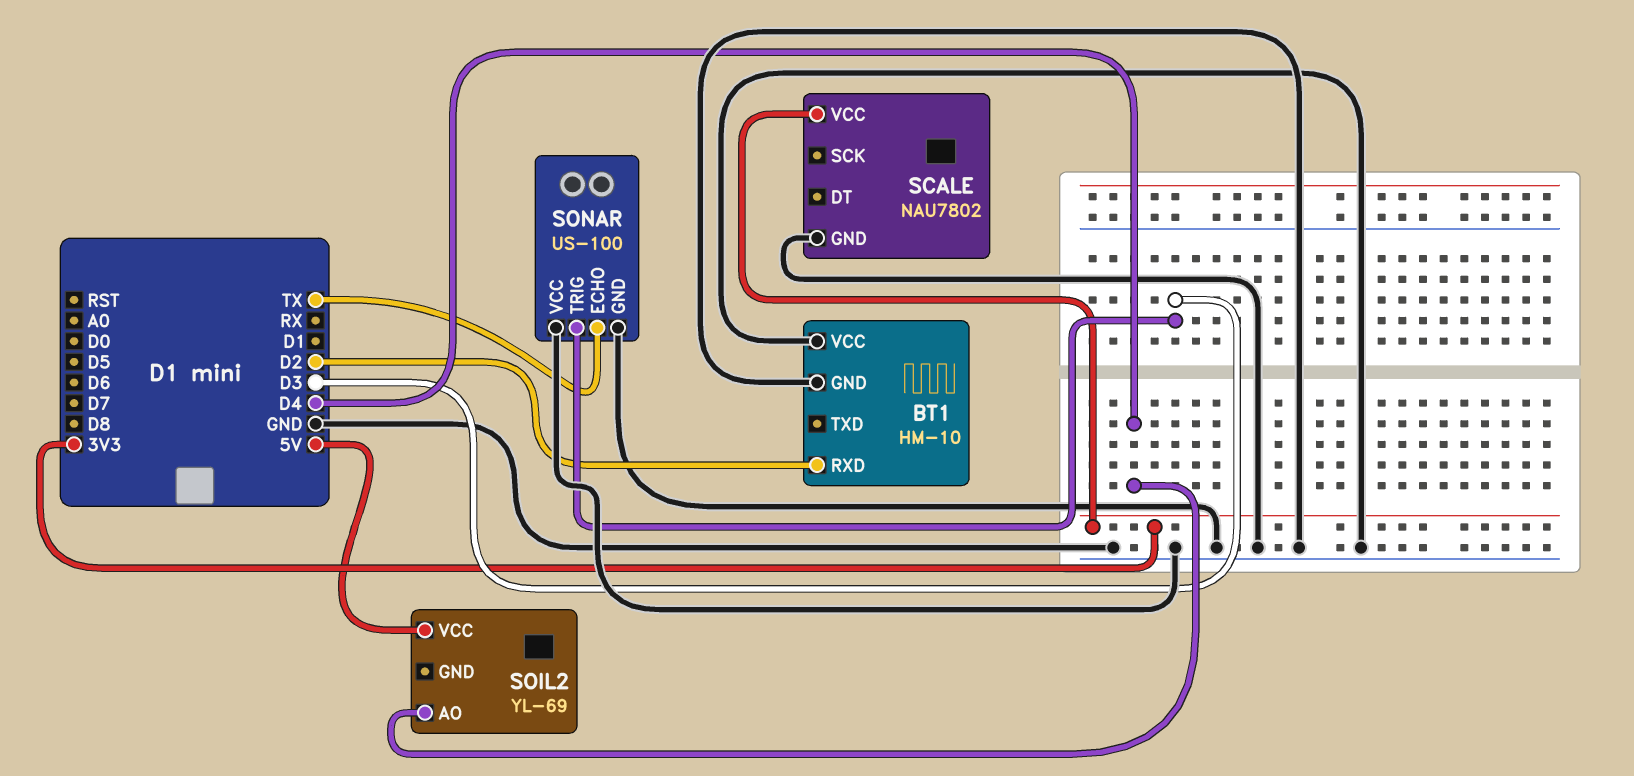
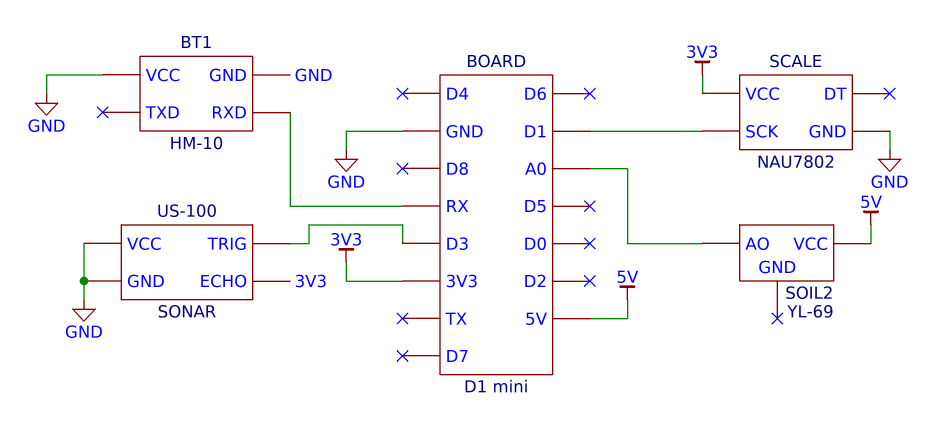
BT1 pin RXD: D2 -> RX
SCALE pin SCK: none -> D1
SOIL2 pin AO: D4 -> A0
SONAR pin ECHO: TX -> 3V3

